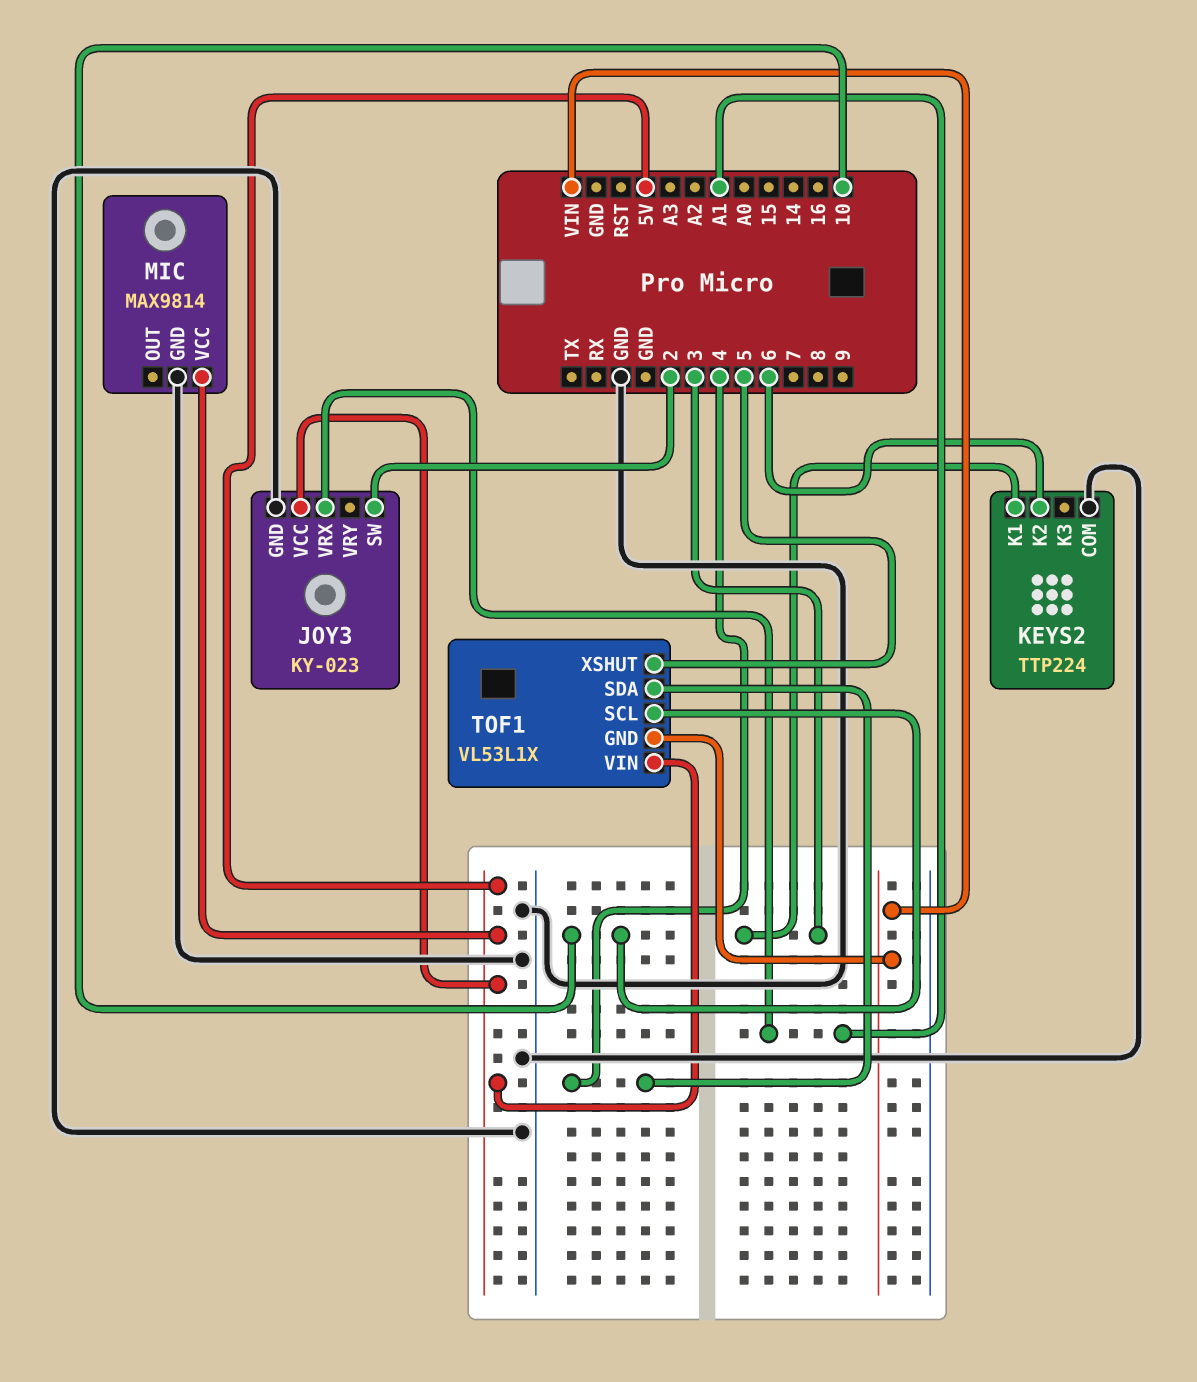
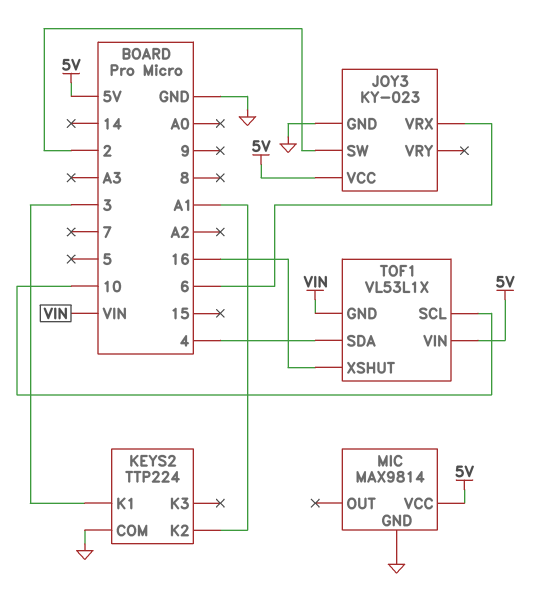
JOY3 pin VRX: A1 -> 6
KEYS2 pin K2: 6 -> A1
TOF1 pin XSHUT: 5 -> 16

